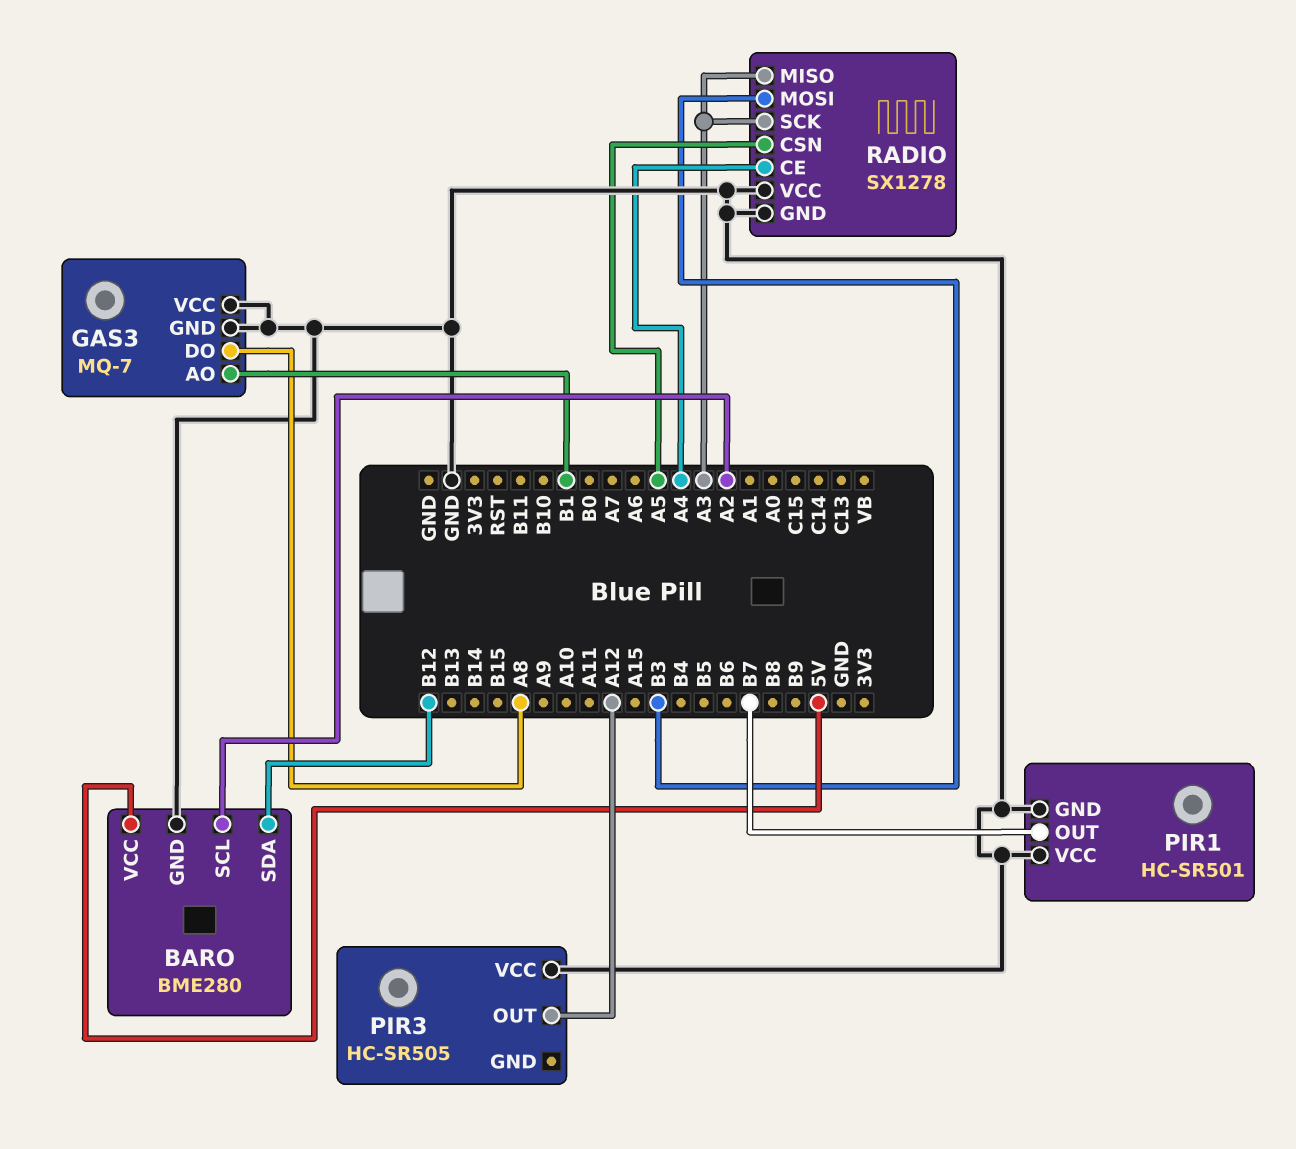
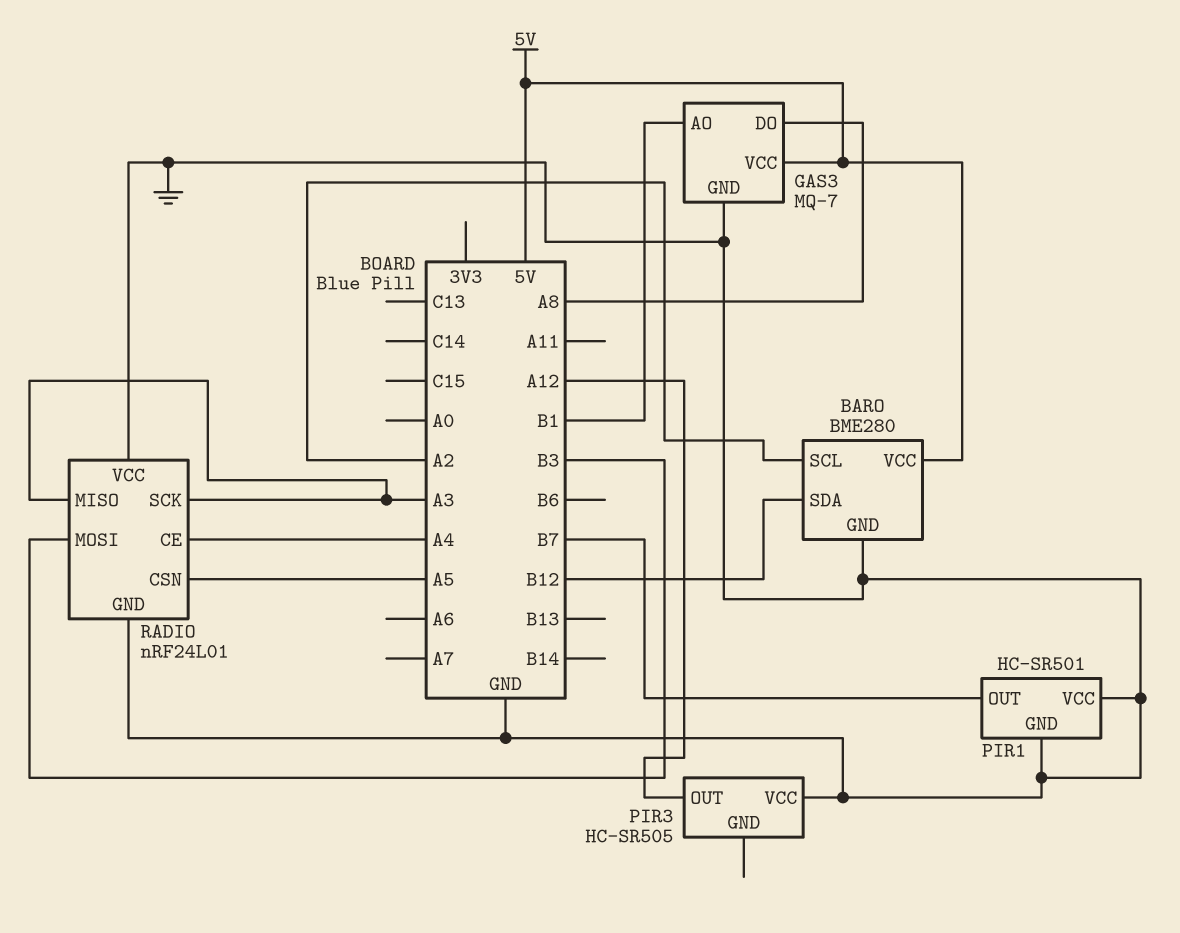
GAS3 pin VCC: GND -> 5V
RADIO: SX1278 -> nRF24L01

